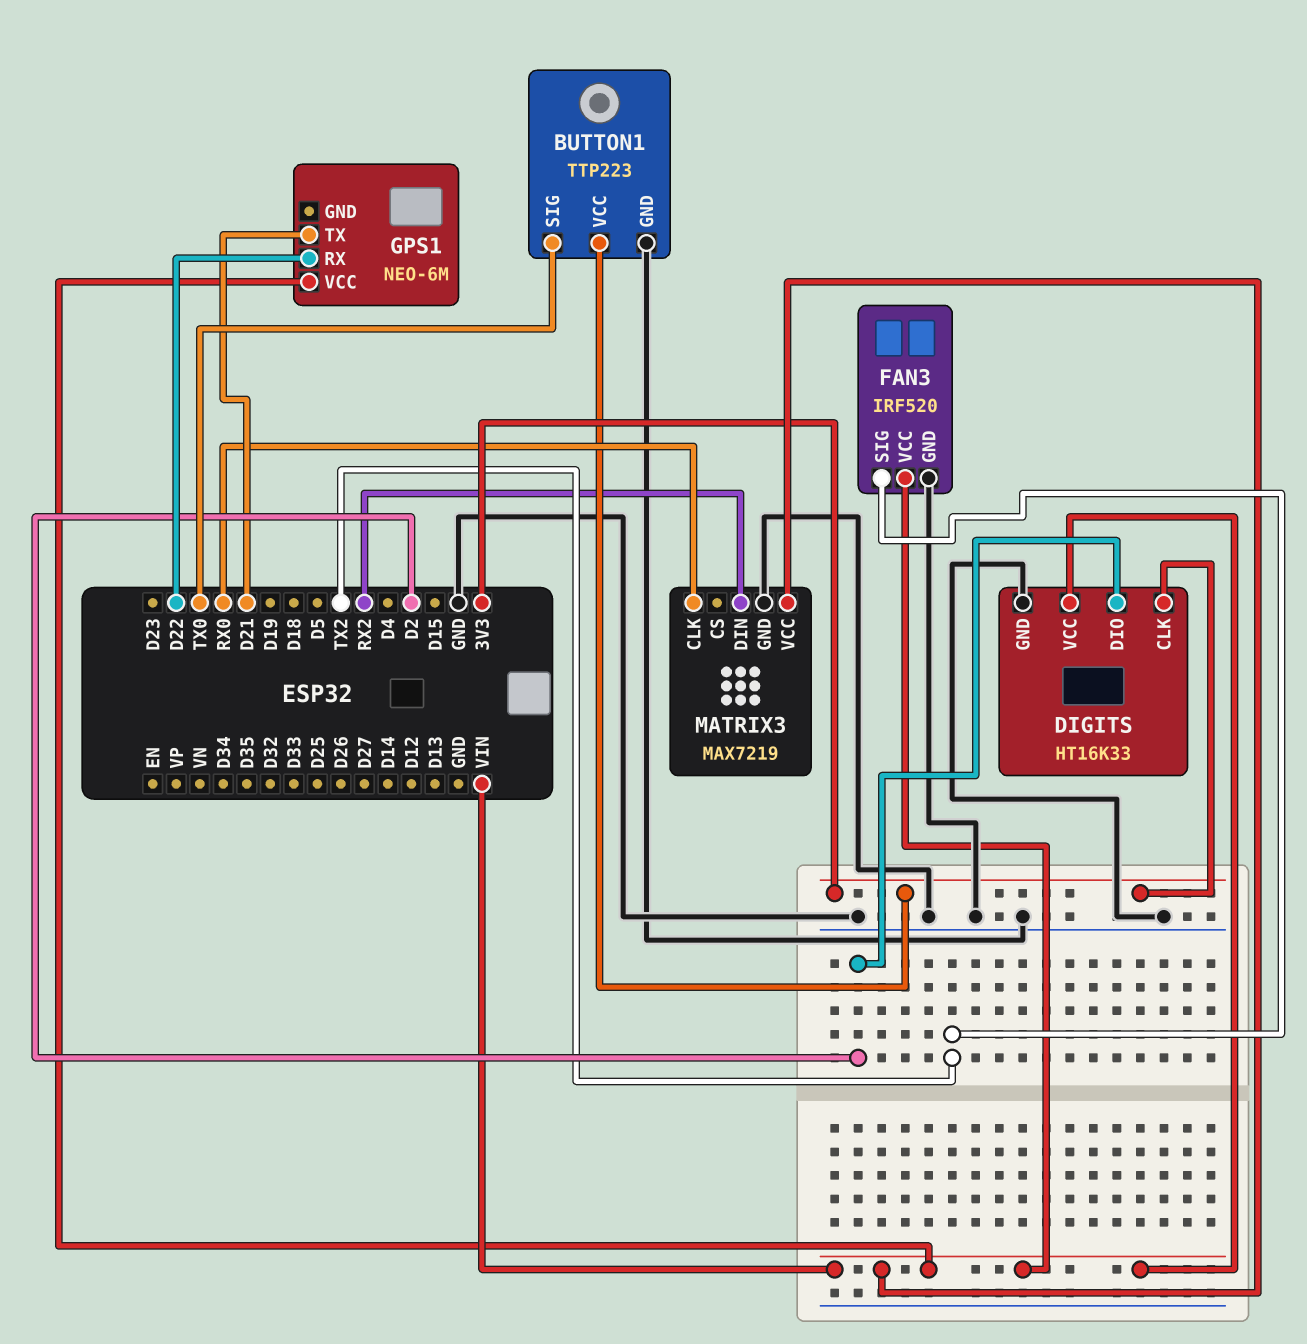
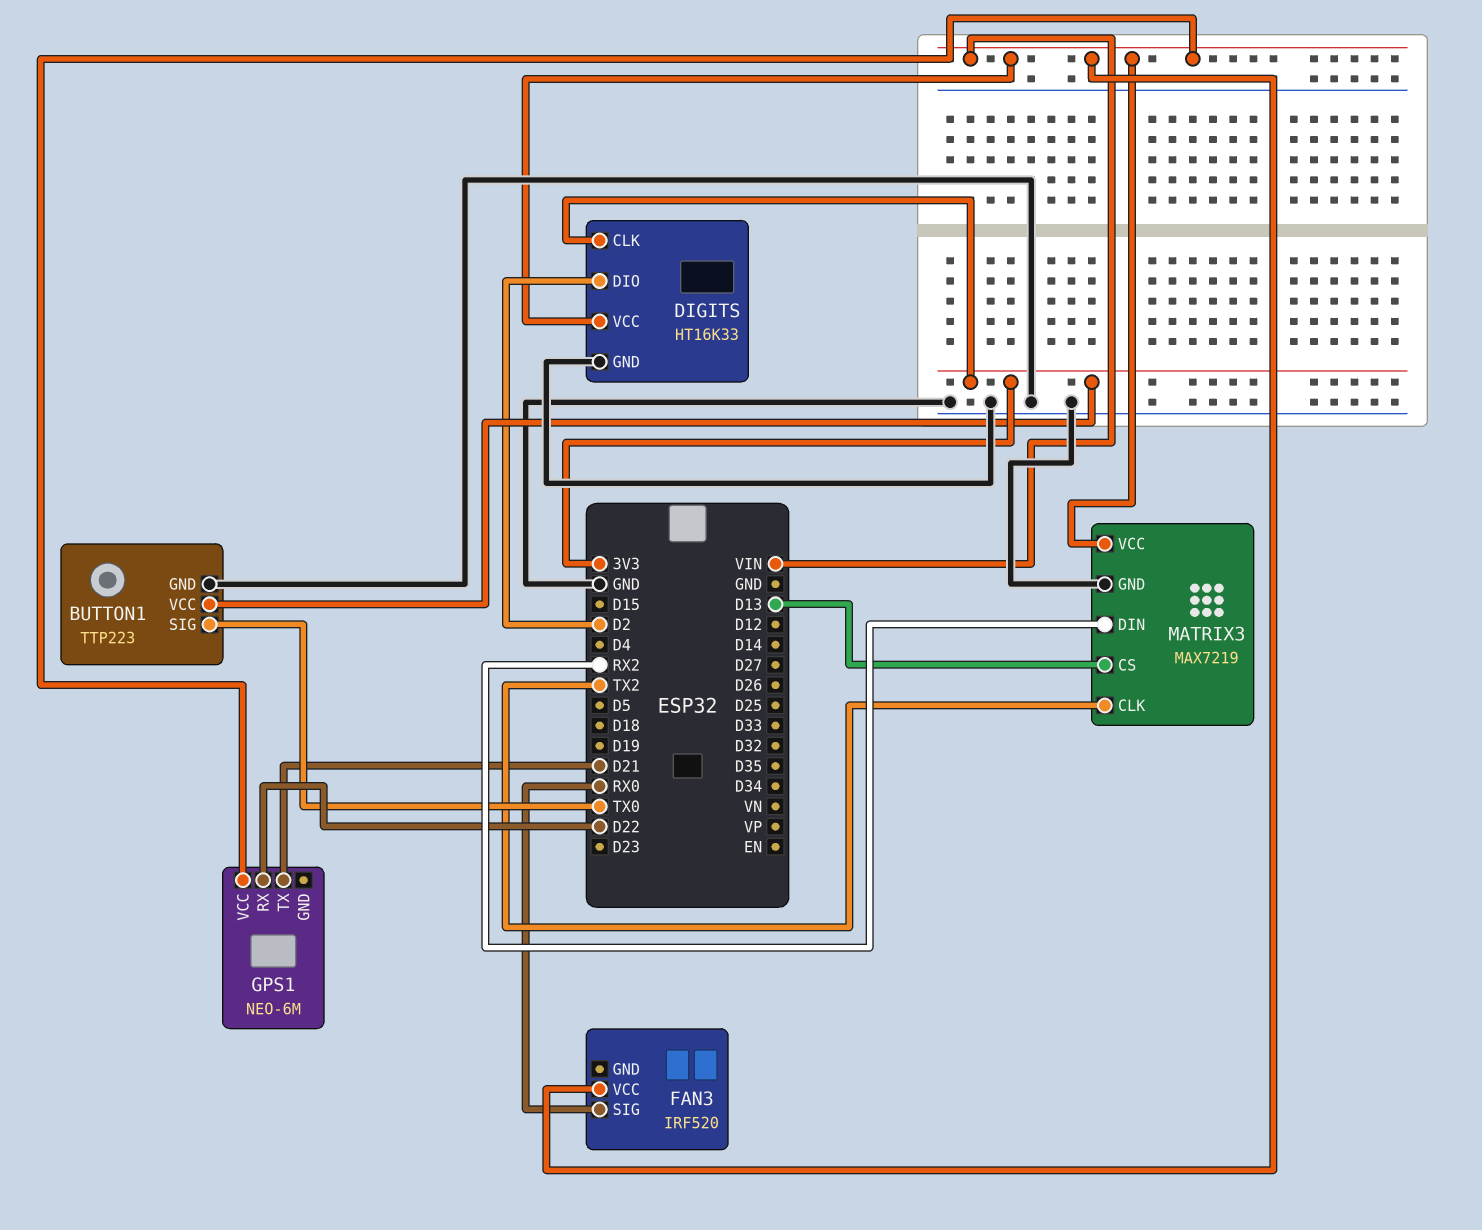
FAN3 pin GND: GND -> none
FAN3 pin SIG: TX2 -> RX0
MATRIX3 pin CLK: RX0 -> TX2
MATRIX3 pin CS: none -> D13

